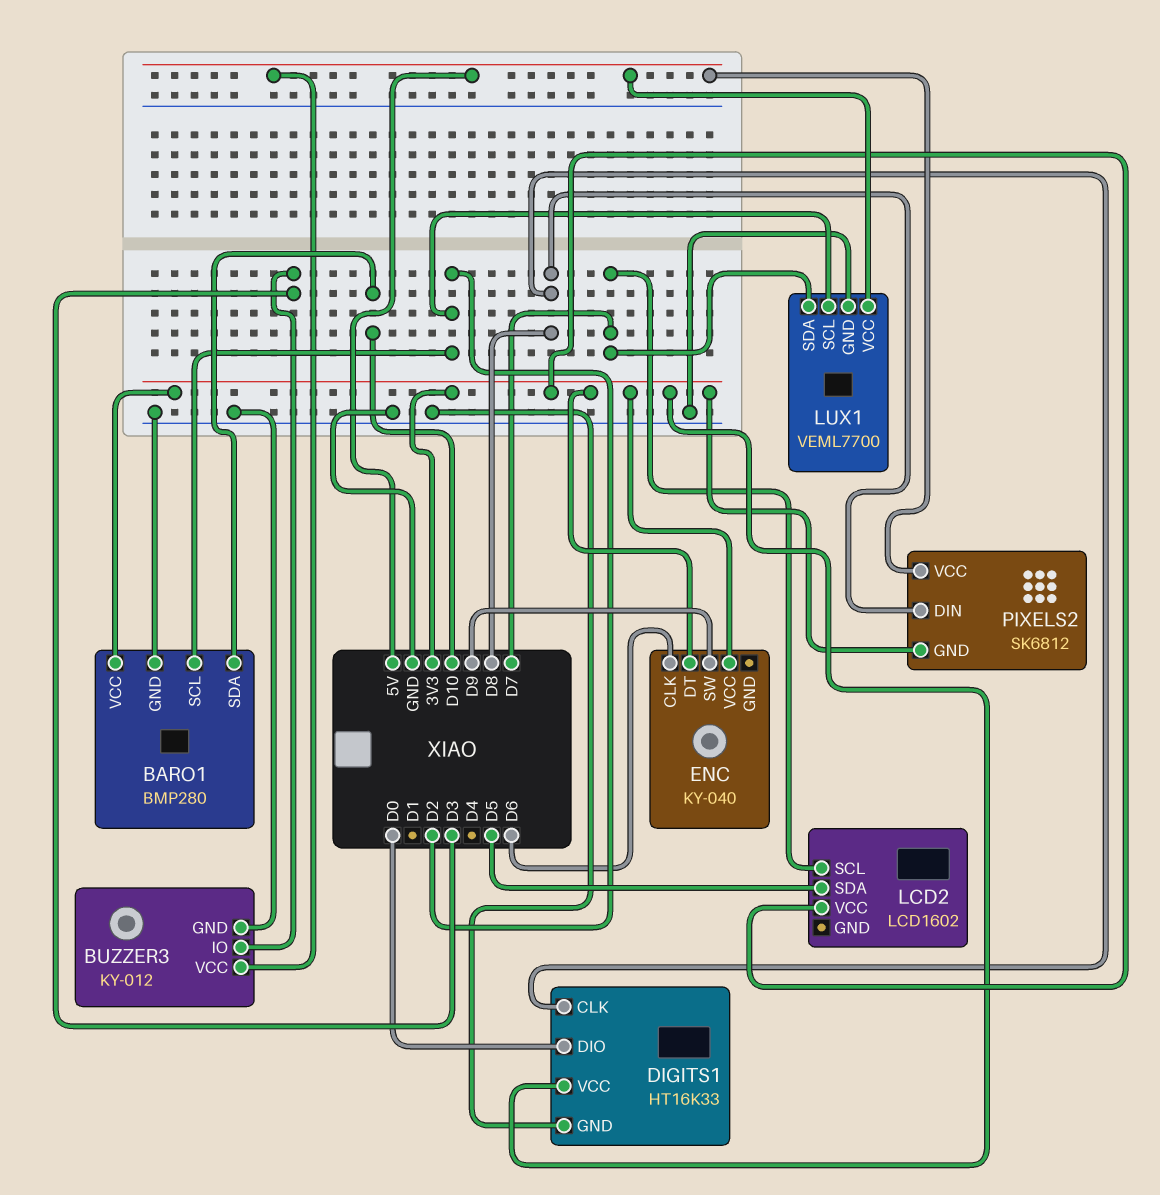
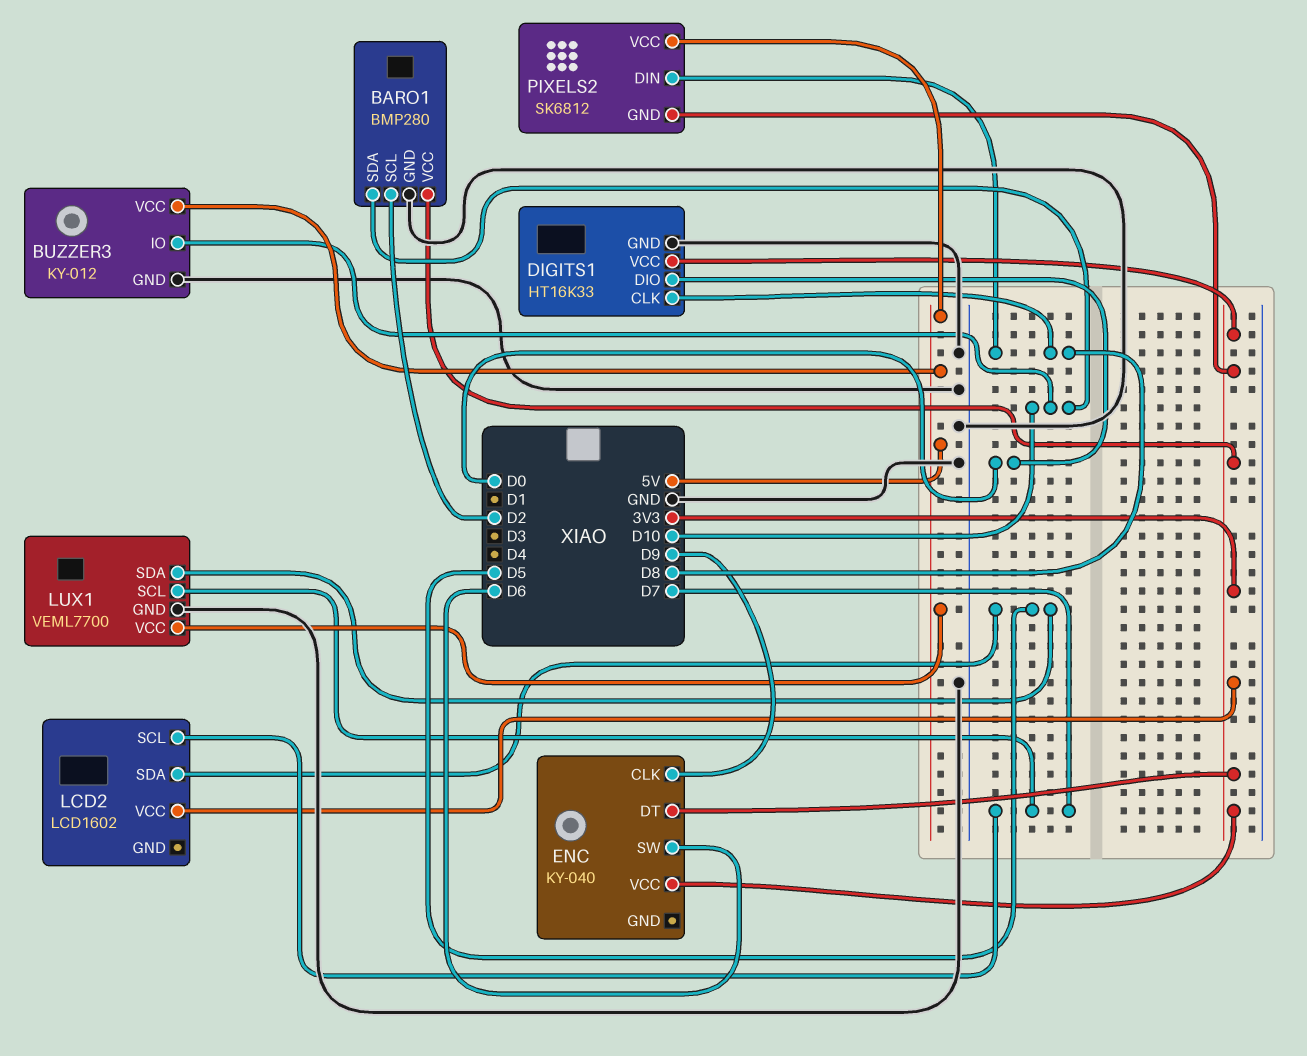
BUZZER3 pin IO: D3 -> D10
ENC pin CLK: D6 -> D9
ENC pin SW: D9 -> D6
LUX1 pin SCL: D2 -> D7
LUX1 pin SDA: D7 -> D5

